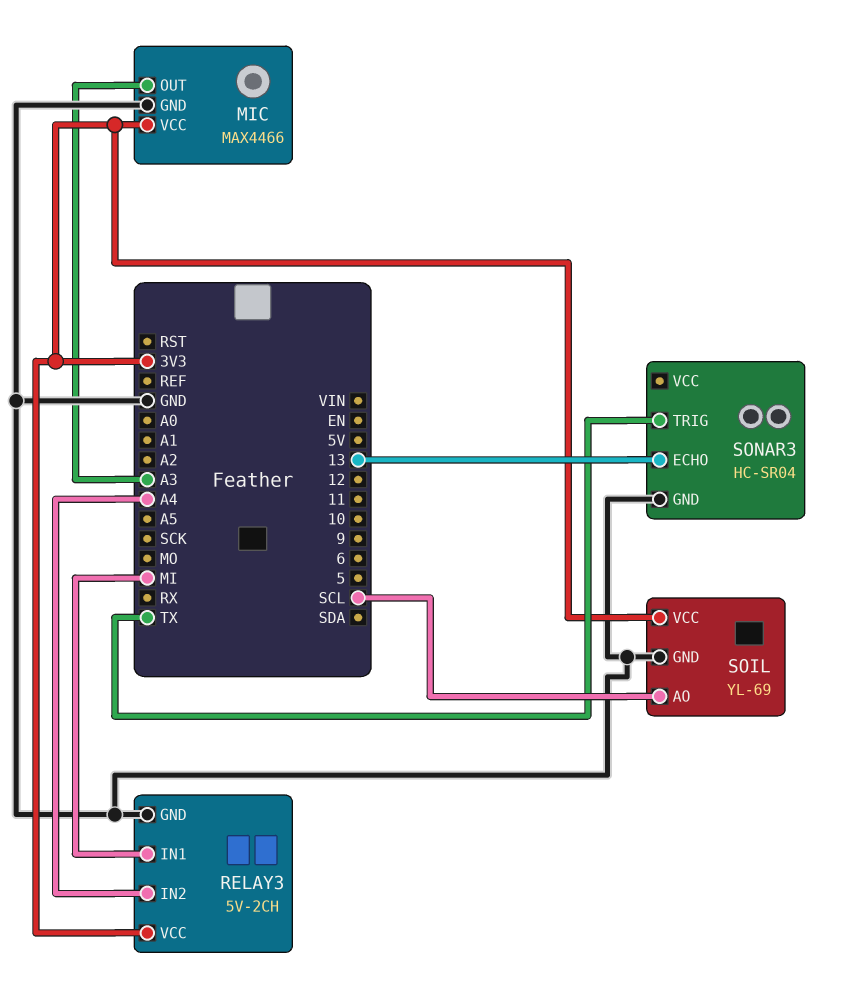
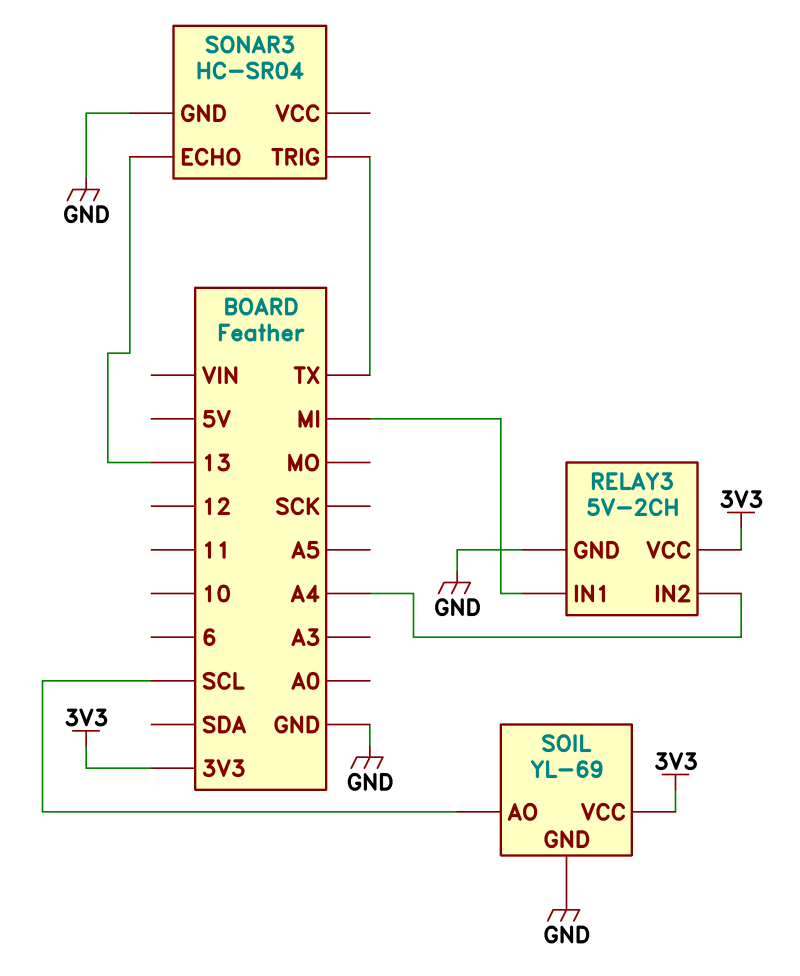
MIC: MAX4466 -> none
MIC pin GND: GND -> none
MIC pin OUT: A3 -> none
MIC pin VCC: 3V3 -> none

